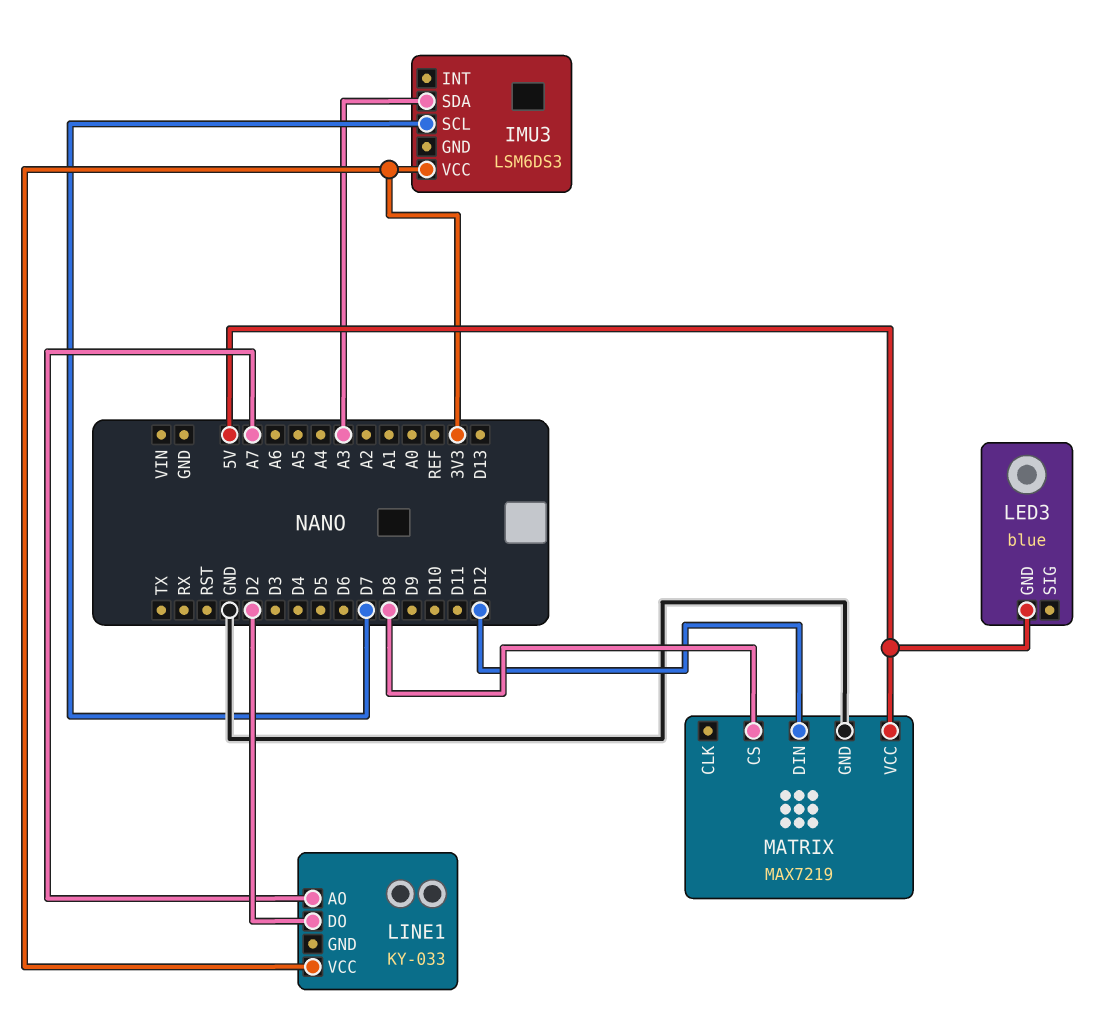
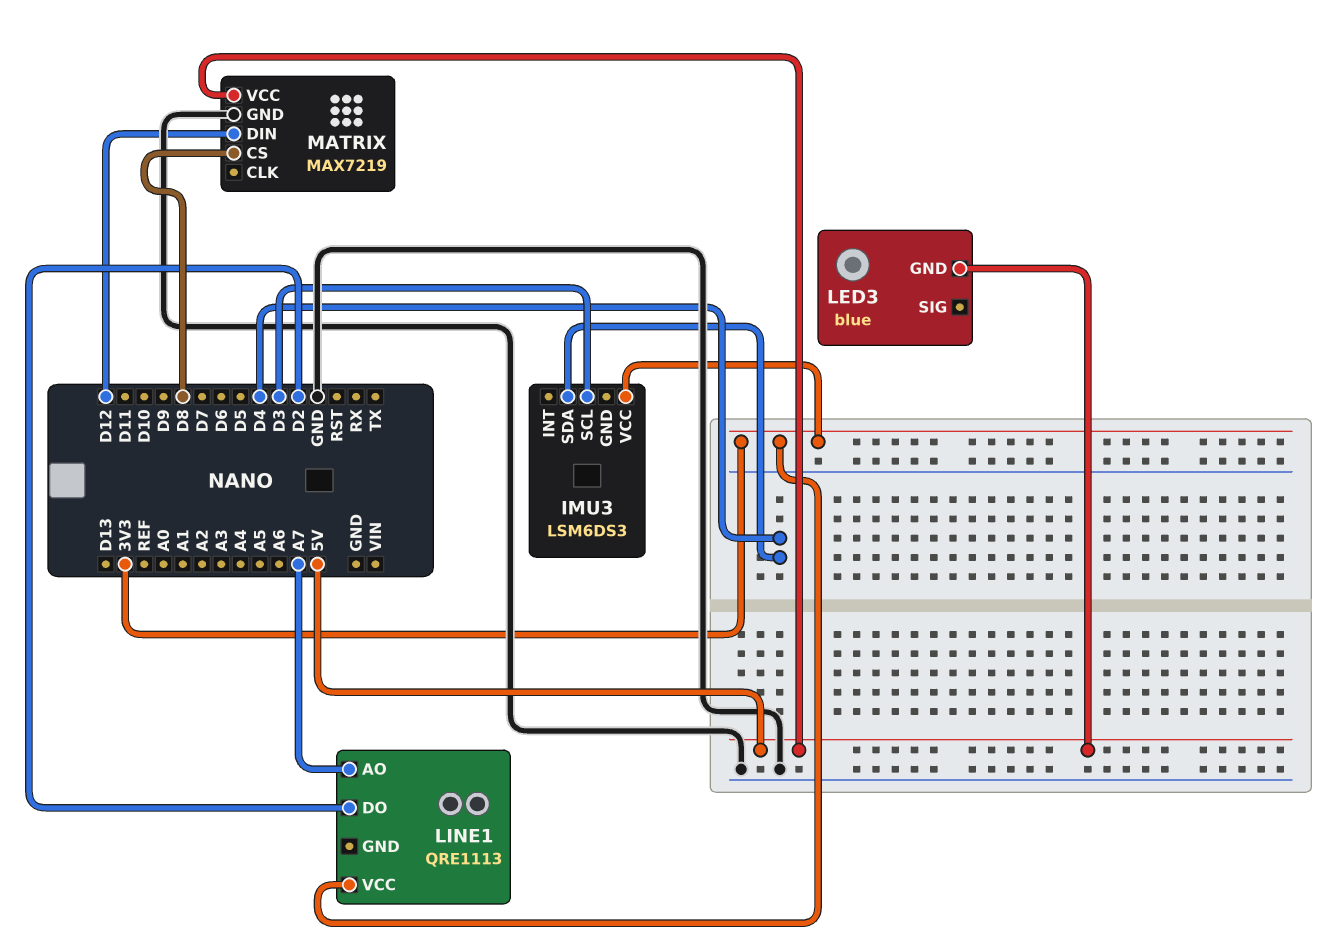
IMU3 pin SCL: D7 -> D3
IMU3 pin SDA: A3 -> D4
LINE1: KY-033 -> QRE1113

